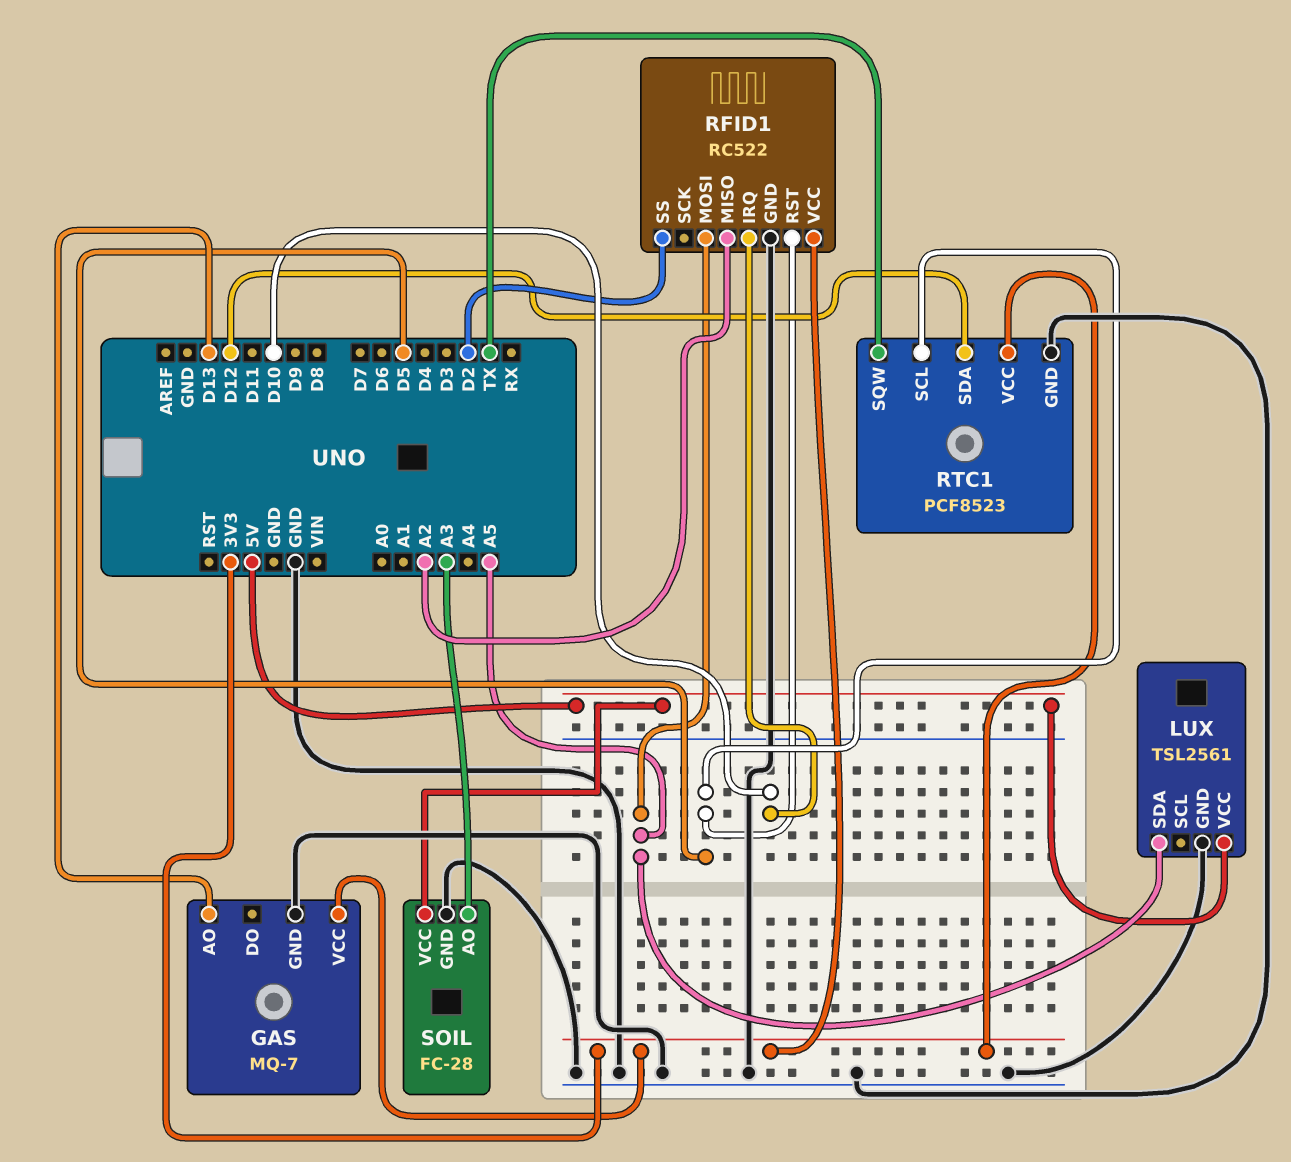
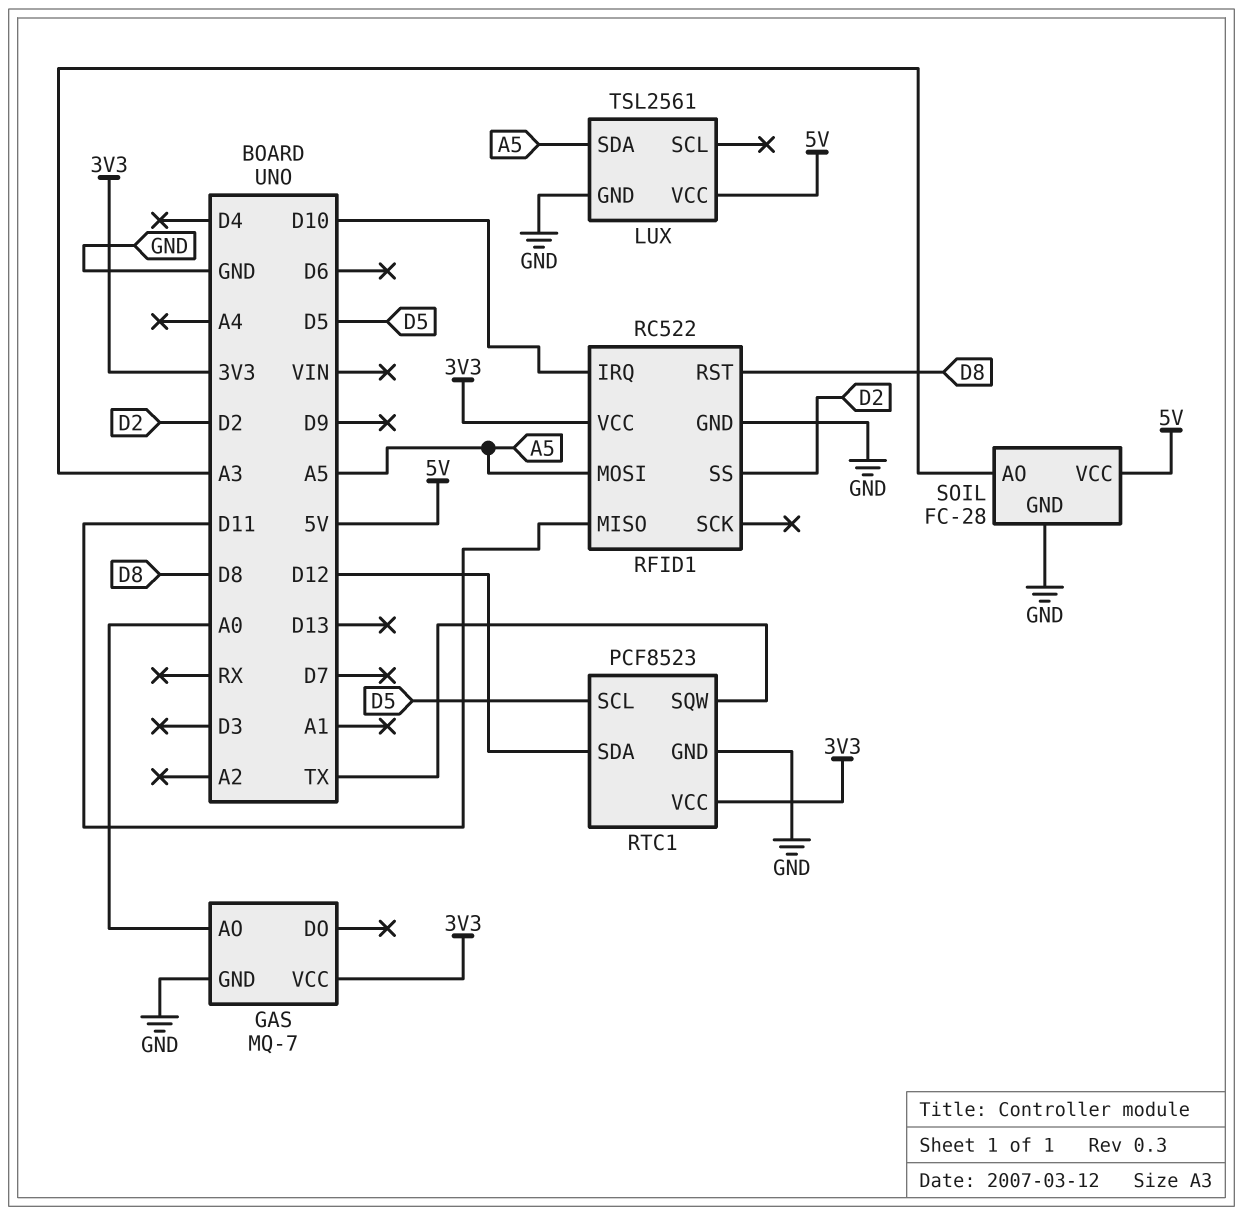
GAS pin AO: D13 -> A0
RFID1 pin MISO: A2 -> D11
RFID1 pin RST: D5 -> D8

